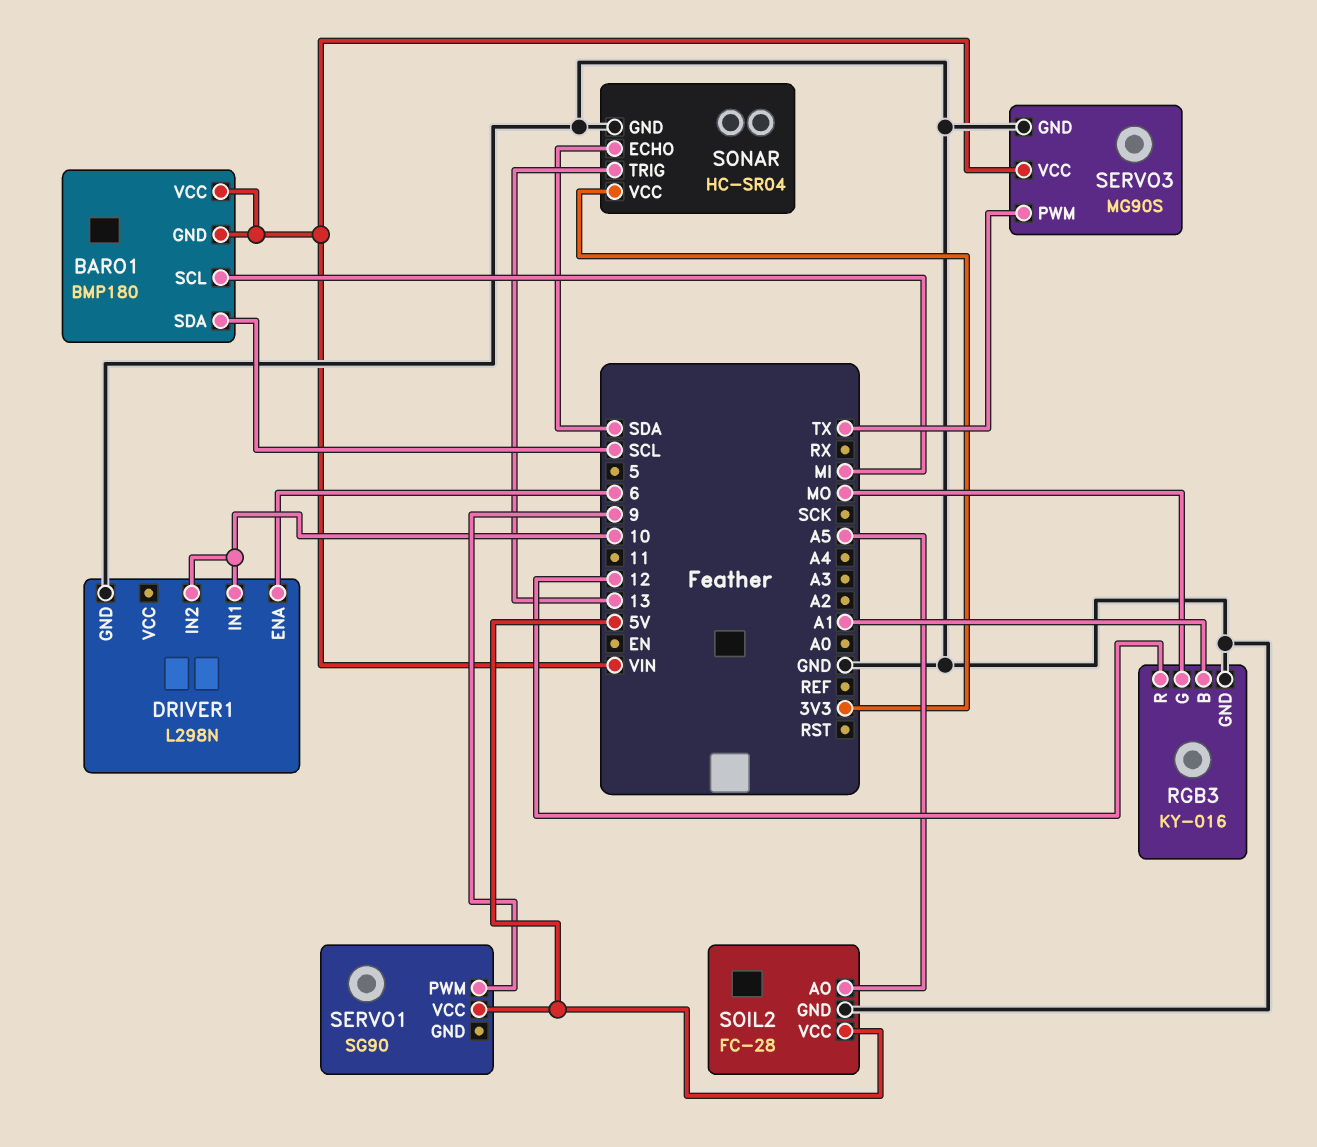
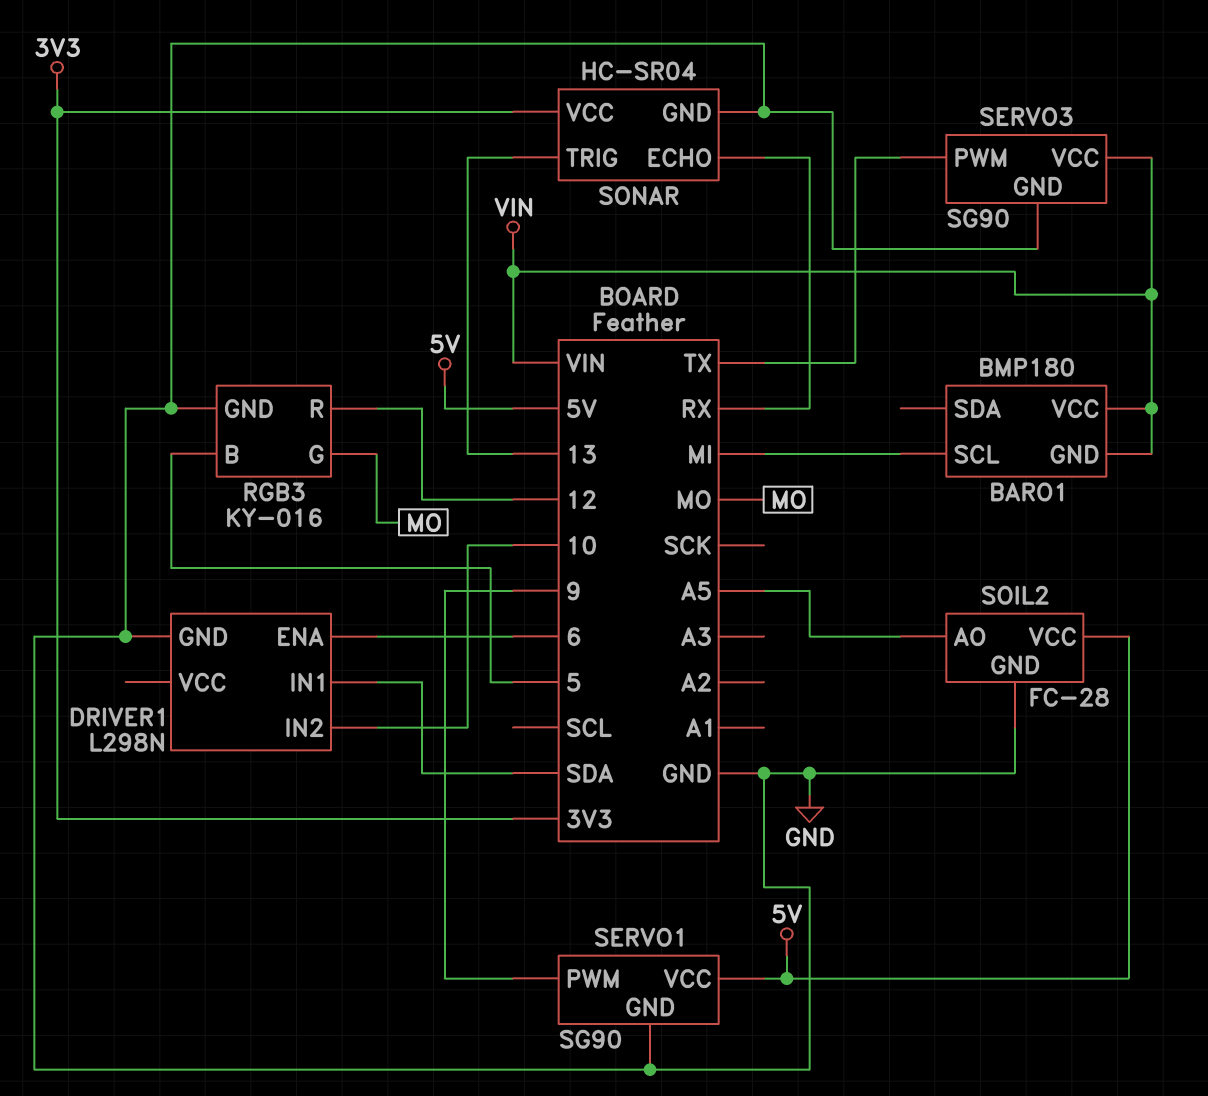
BARO1 pin SDA: SCL -> none
DRIVER1 pin IN1: 10 -> SDA
RGB3 pin B: A1 -> 5
SERVO1 pin GND: none -> GND
SERVO3: MG90S -> SG90
SONAR pin ECHO: SDA -> RX

